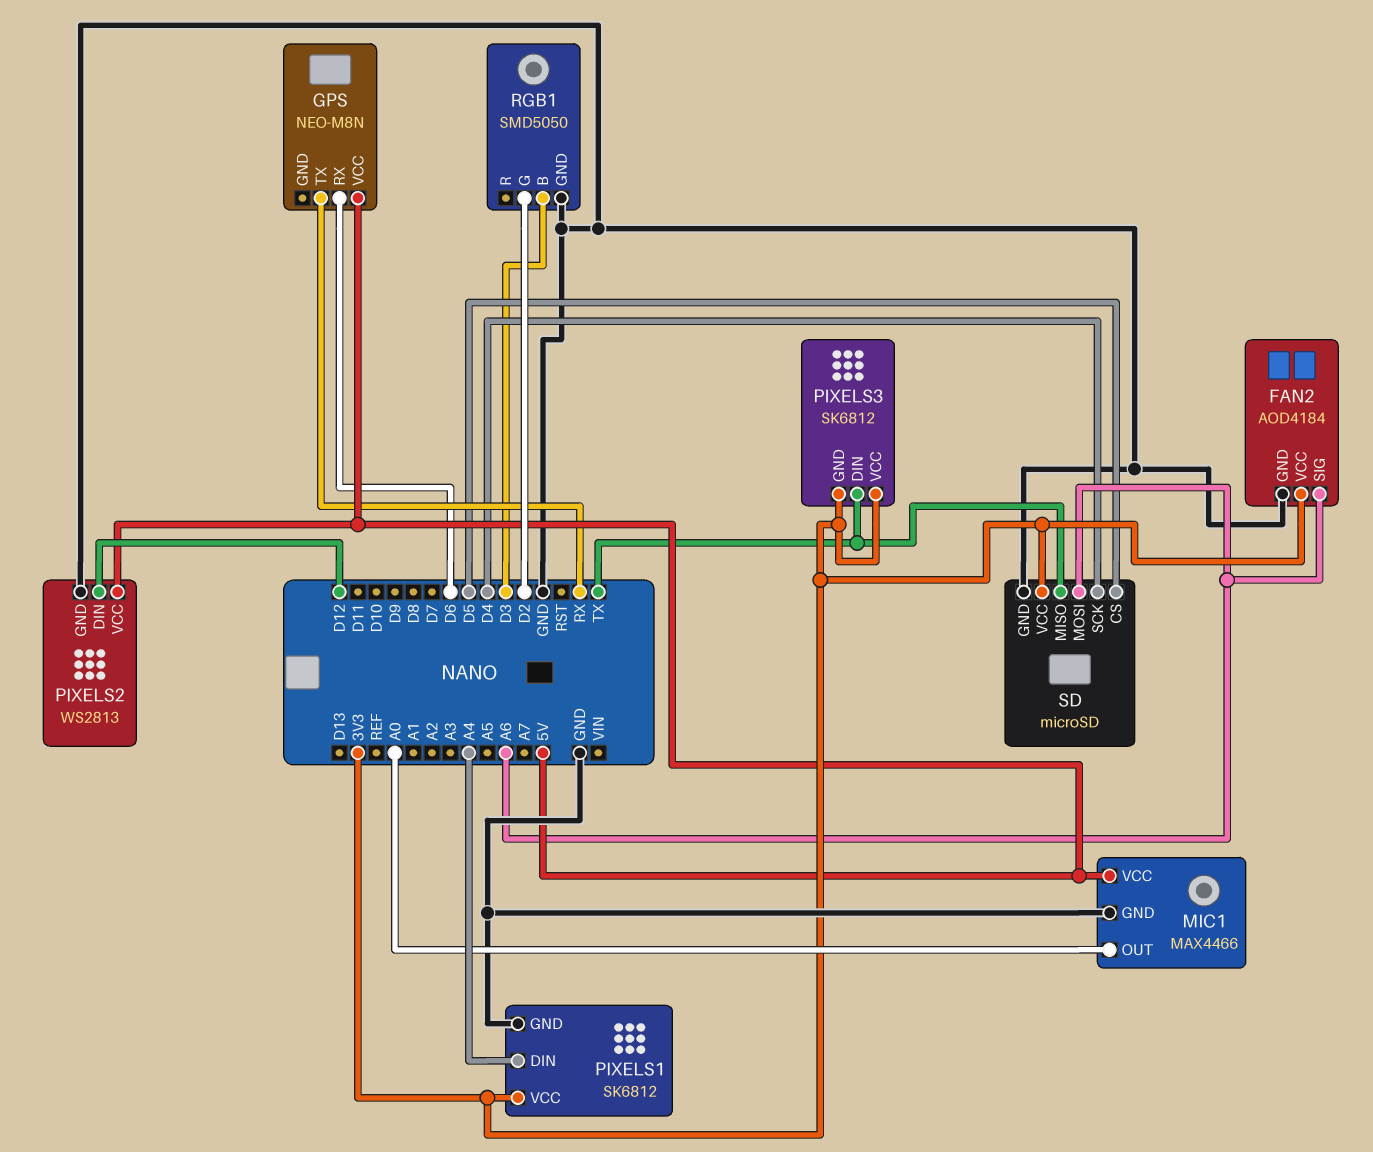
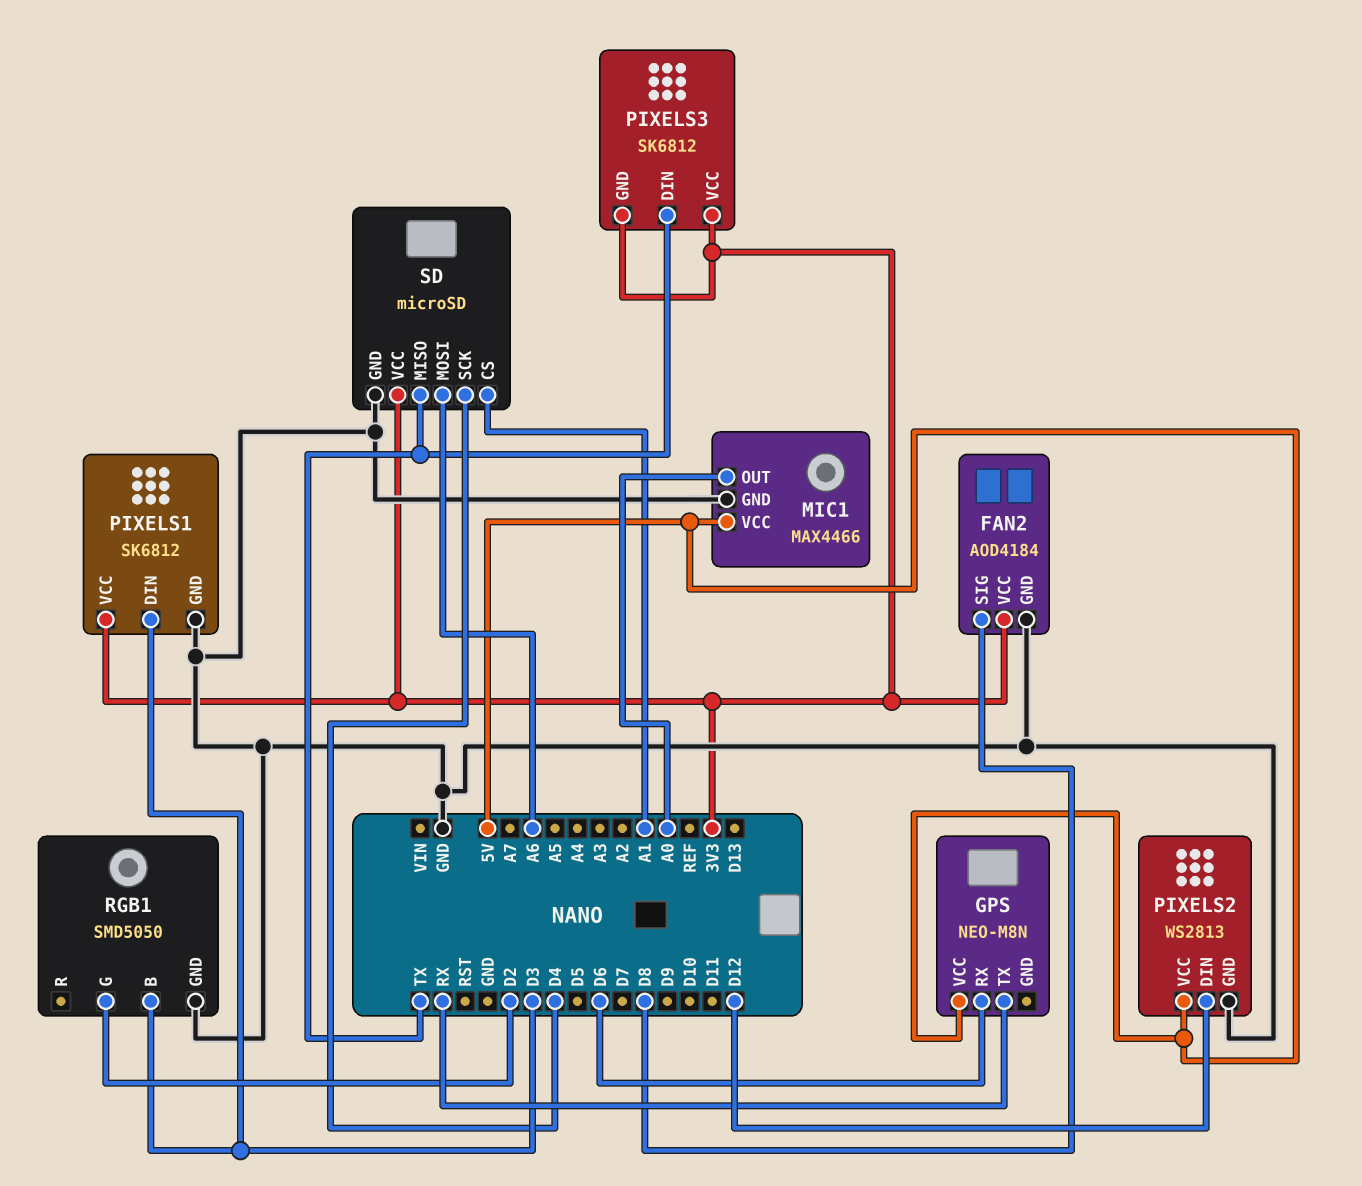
FAN2 pin SIG: A6 -> D8
PIXELS1 pin DIN: A4 -> D3
SD pin CS: D5 -> A1

